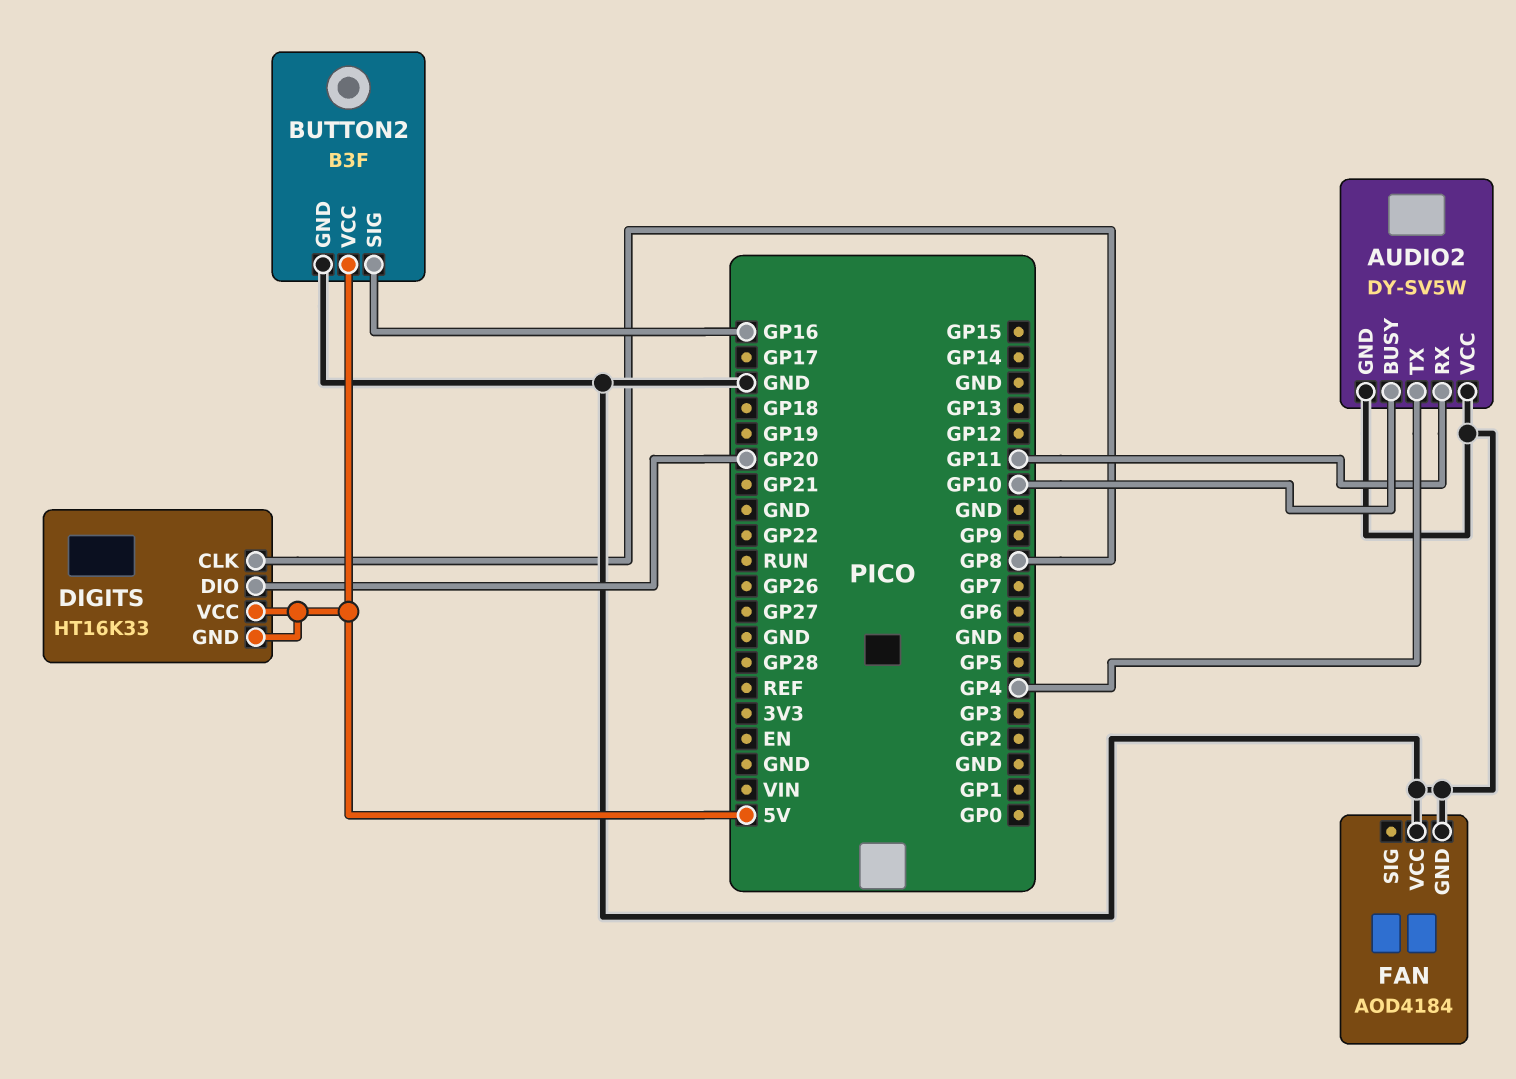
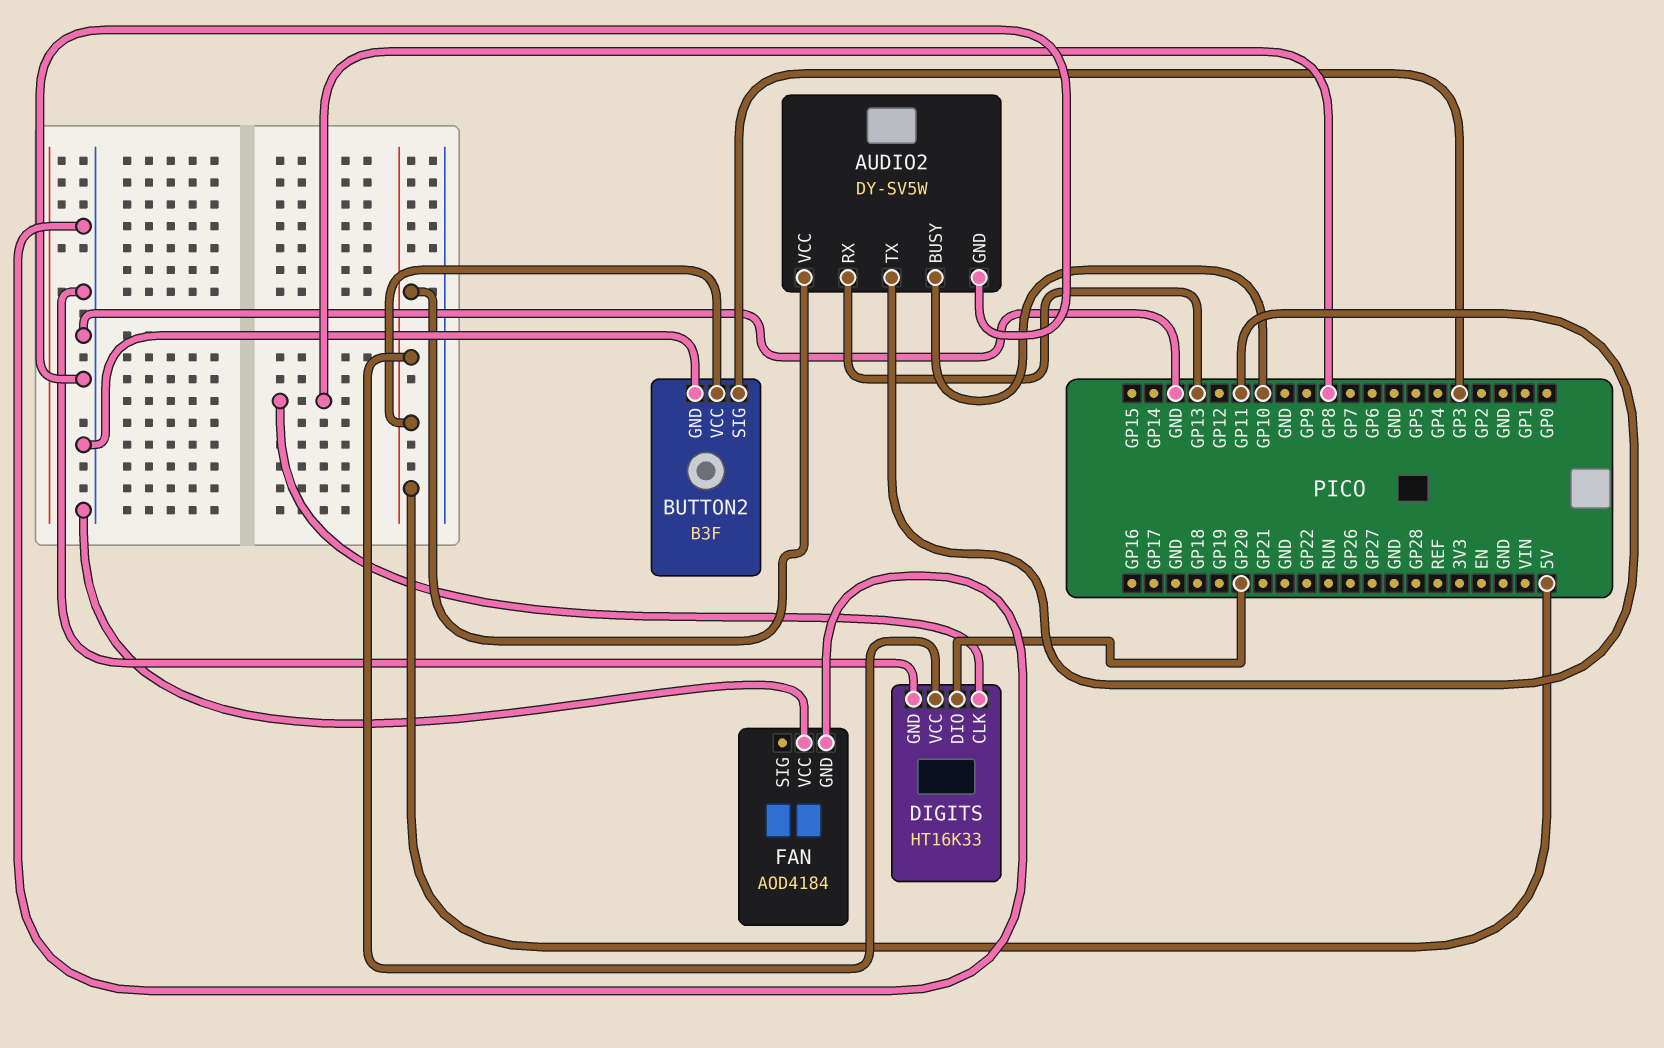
AUDIO2 pin RX: GP11 -> GP13
AUDIO2 pin TX: GP4 -> GP11
AUDIO2 pin VCC: GND -> 5V
BUTTON2 pin SIG: GP16 -> GP3
DIGITS pin GND: 5V -> GND

